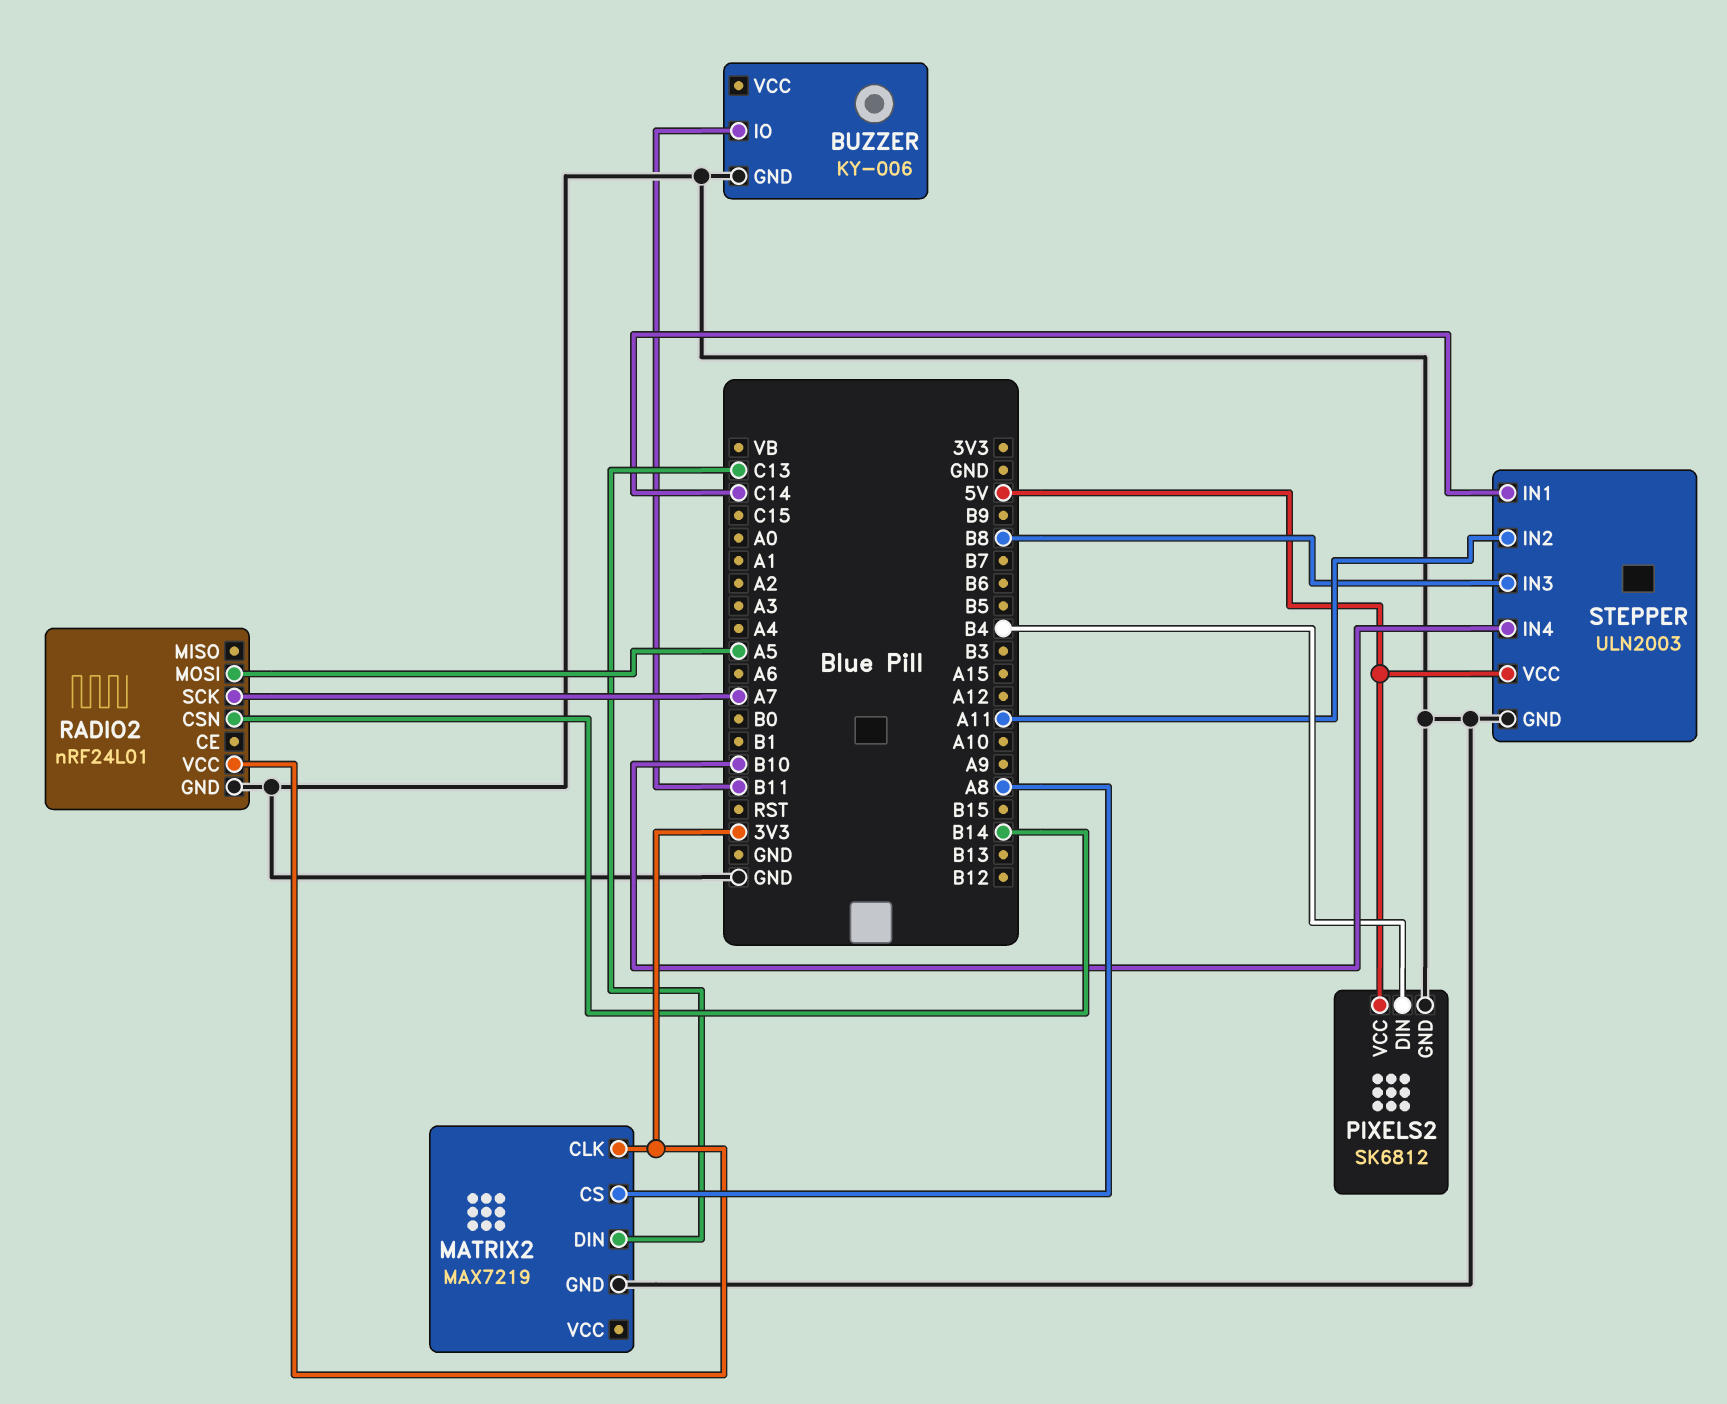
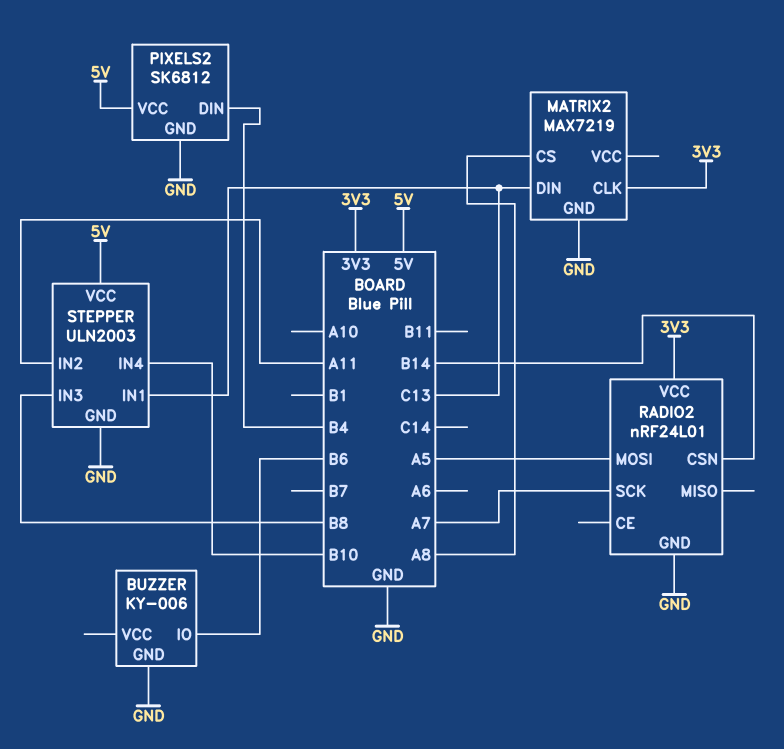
BUZZER pin IO: B11 -> B6
STEPPER pin IN1: C14 -> C13

